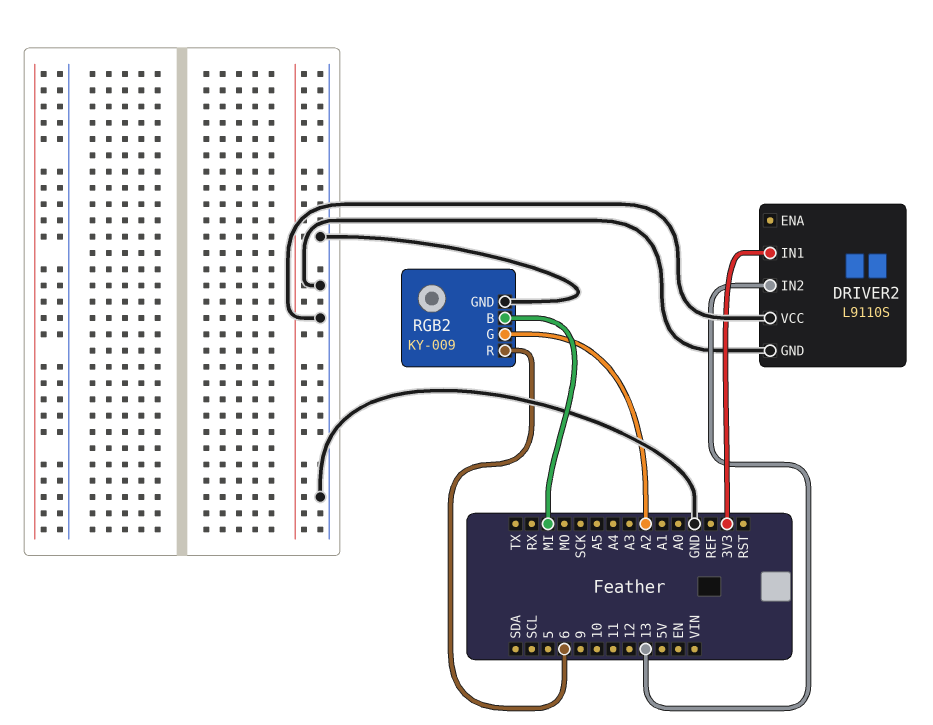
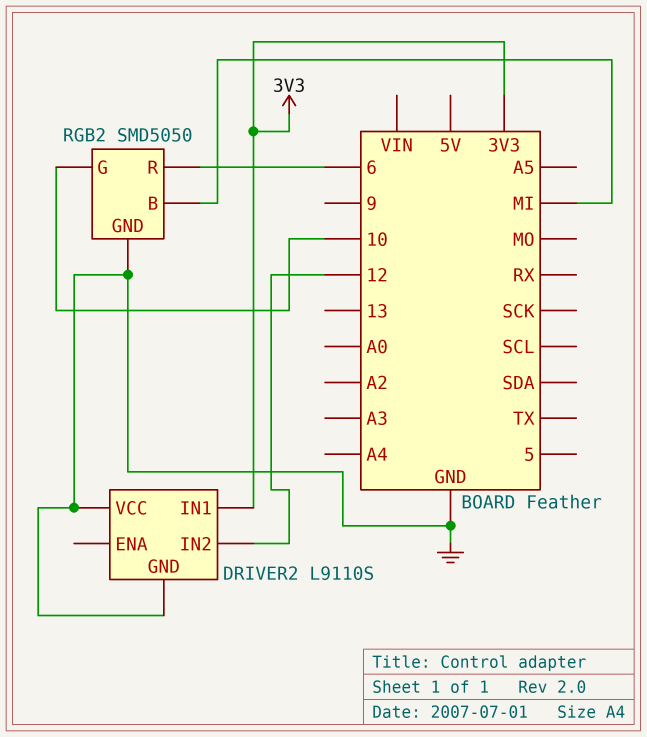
DRIVER2 pin IN2: 13 -> 12
RGB2: KY-009 -> SMD5050
RGB2 pin G: A2 -> 10

